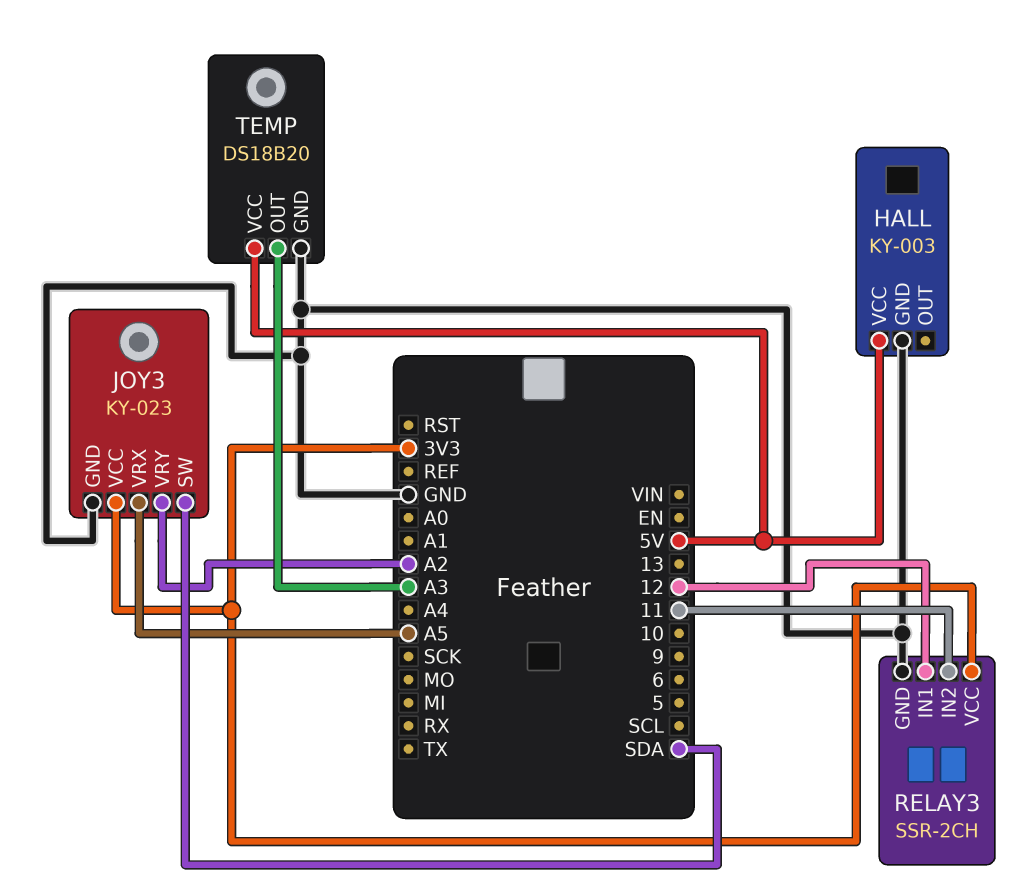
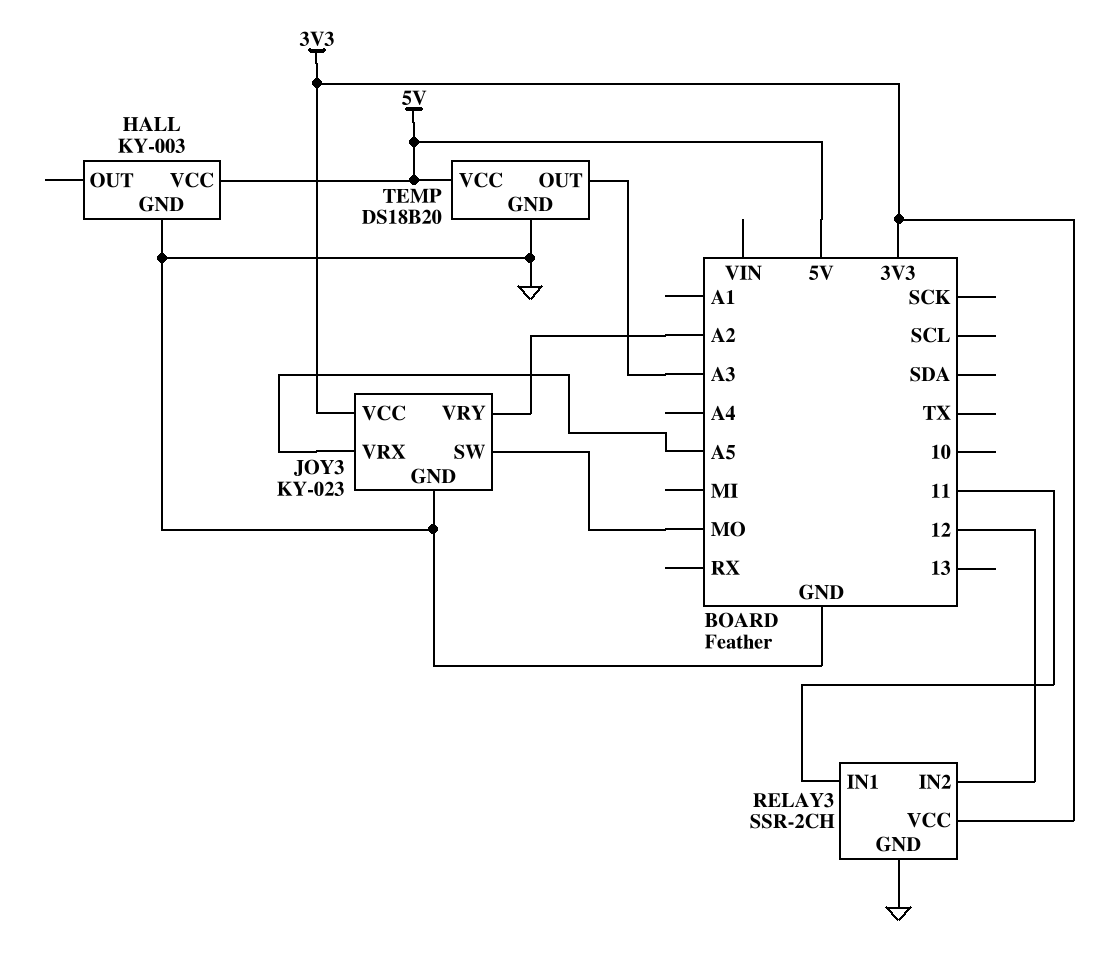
JOY3 pin SW: SDA -> MO
RELAY3 pin IN1: 12 -> 11
RELAY3 pin IN2: 11 -> 12

